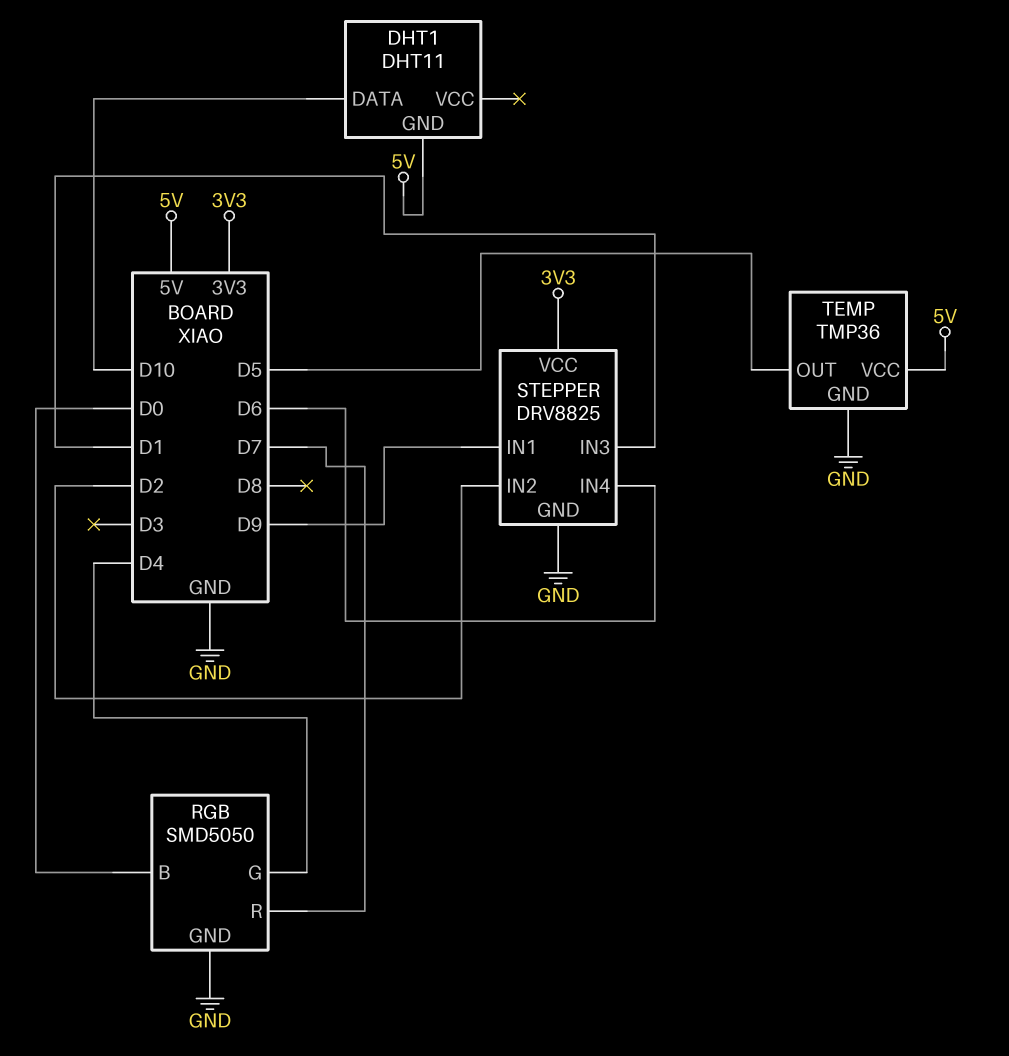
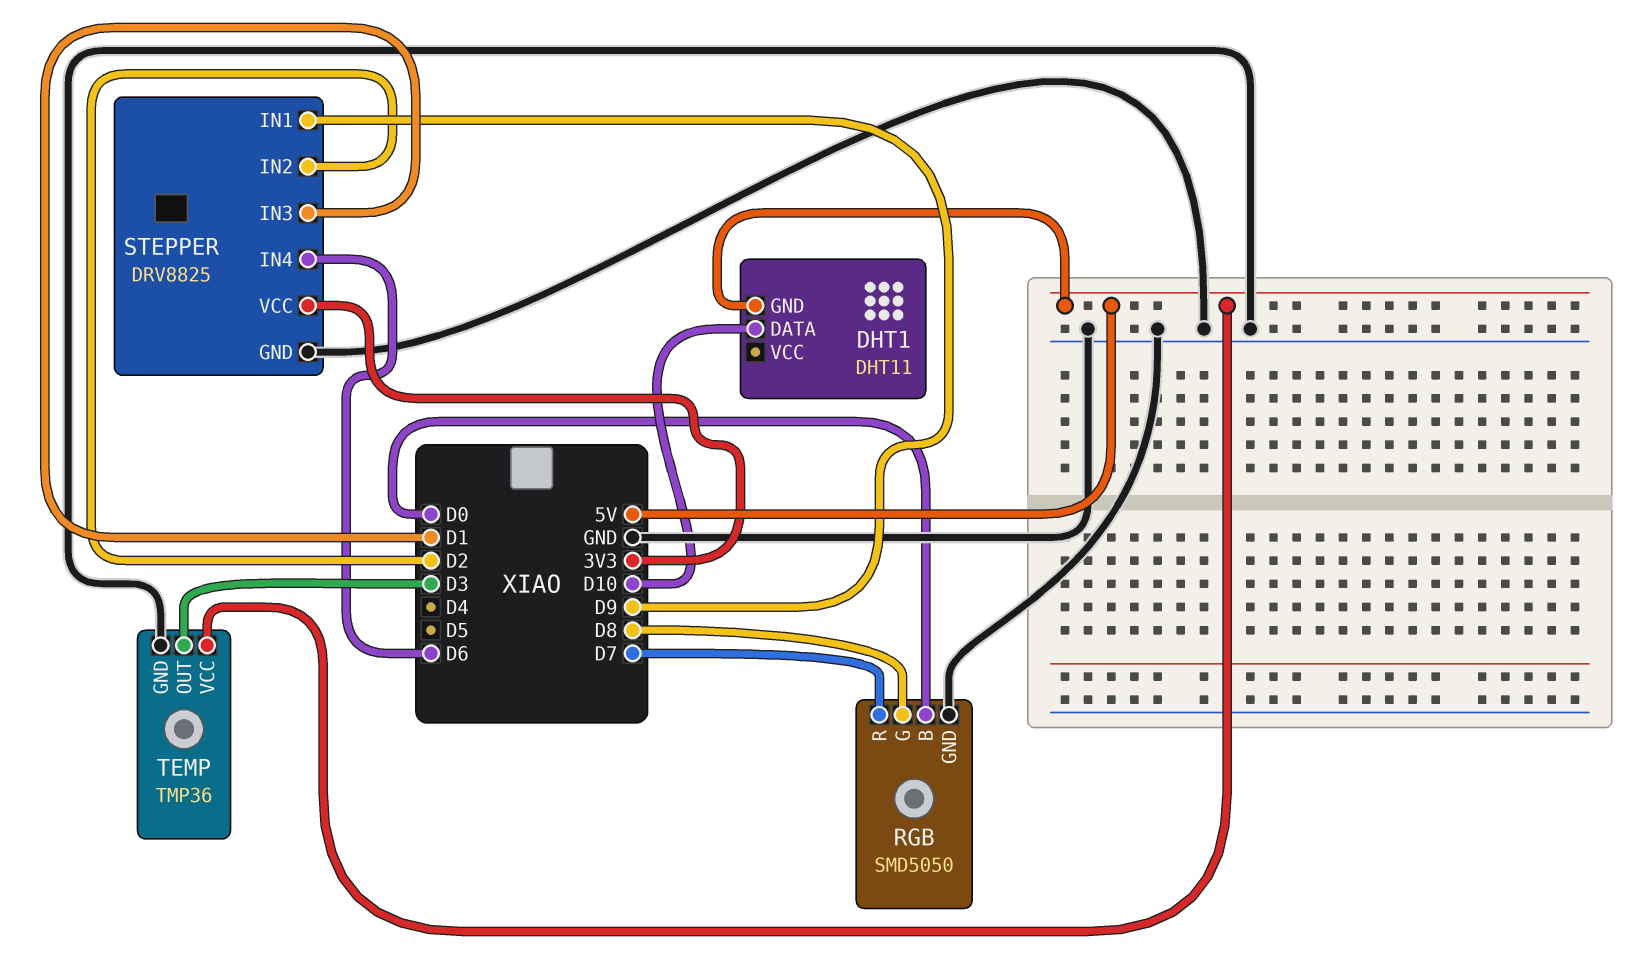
RGB pin G: D4 -> D8
TEMP pin OUT: D5 -> D3

